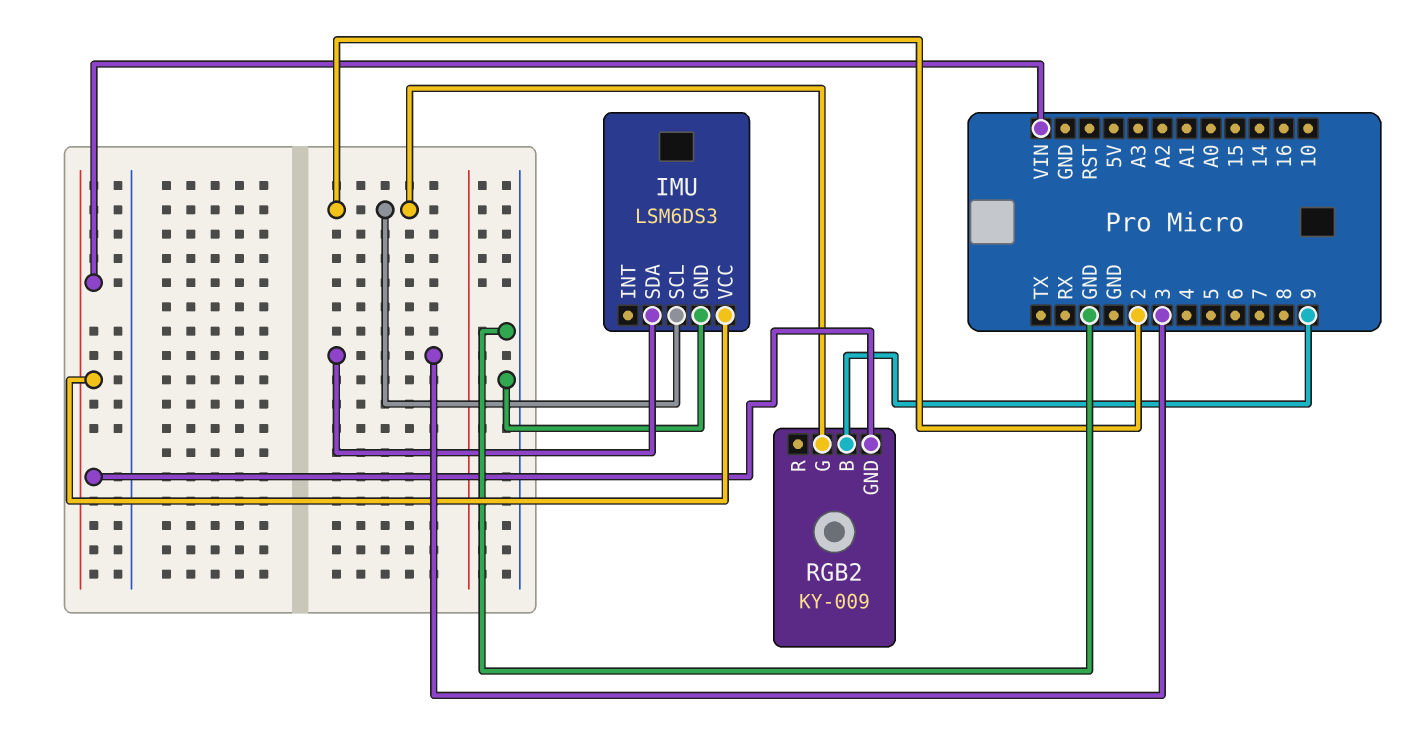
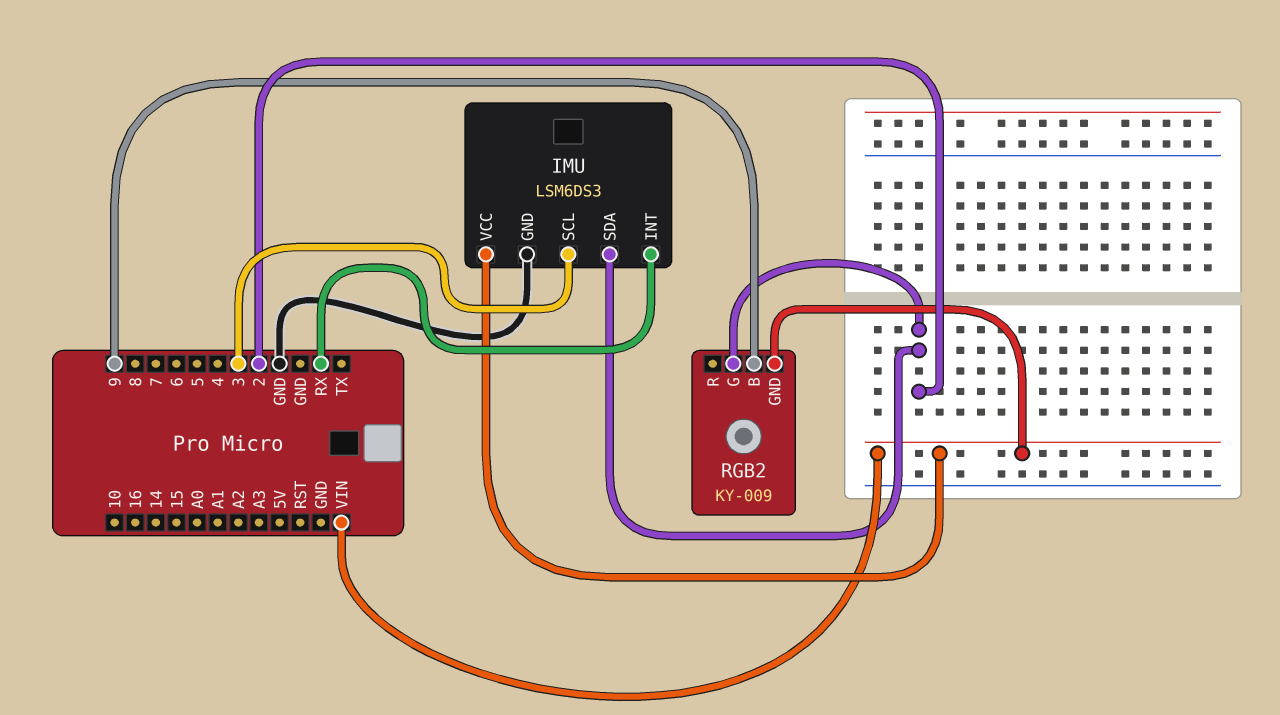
IMU pin INT: none -> RX
IMU pin SCL: 2 -> 3
IMU pin SDA: 3 -> 2

